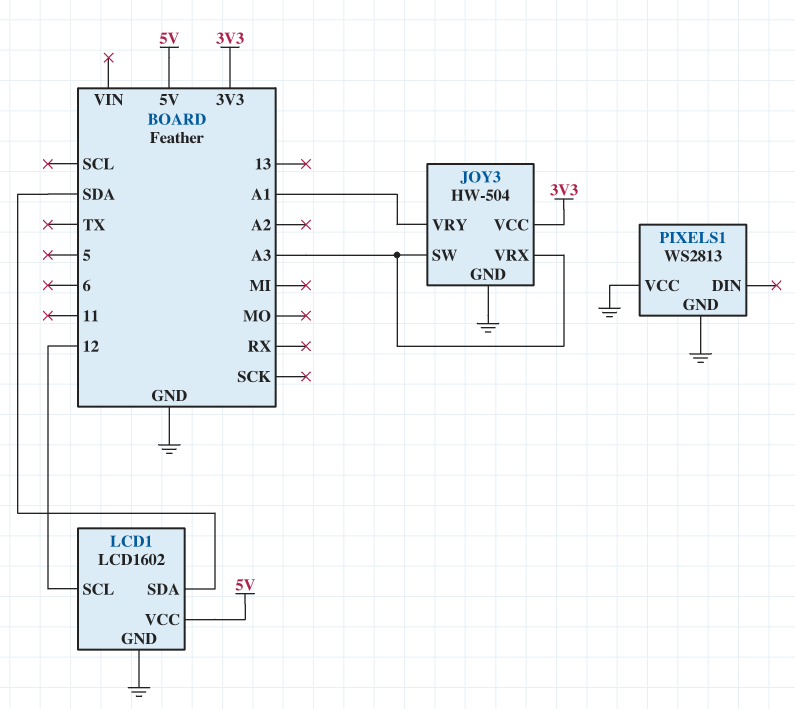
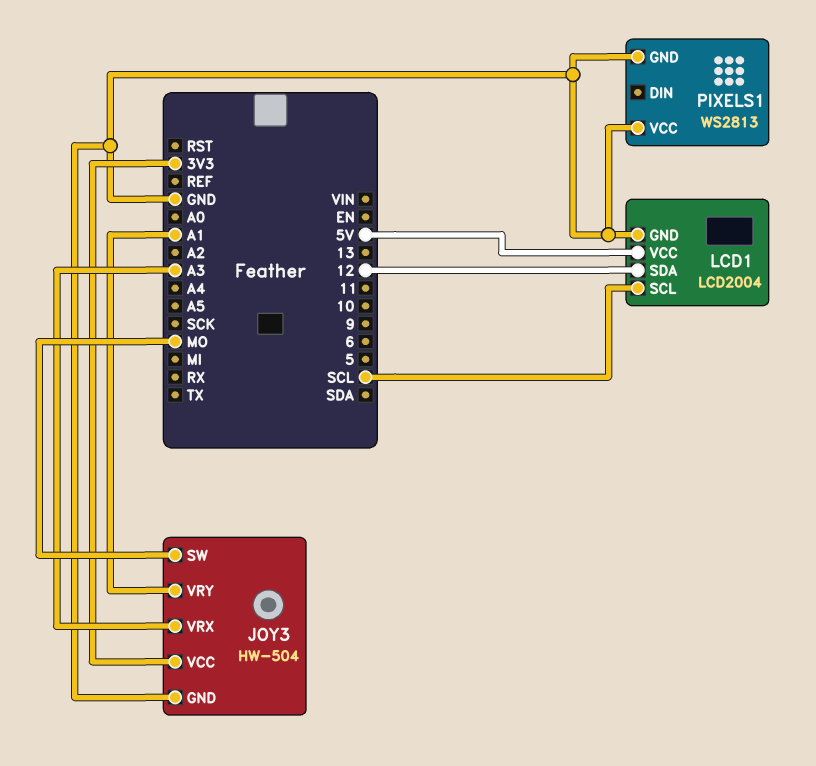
JOY3 pin SW: A3 -> MO
LCD1: LCD1602 -> LCD2004
LCD1 pin SCL: 12 -> SCL
LCD1 pin SDA: SDA -> 12

